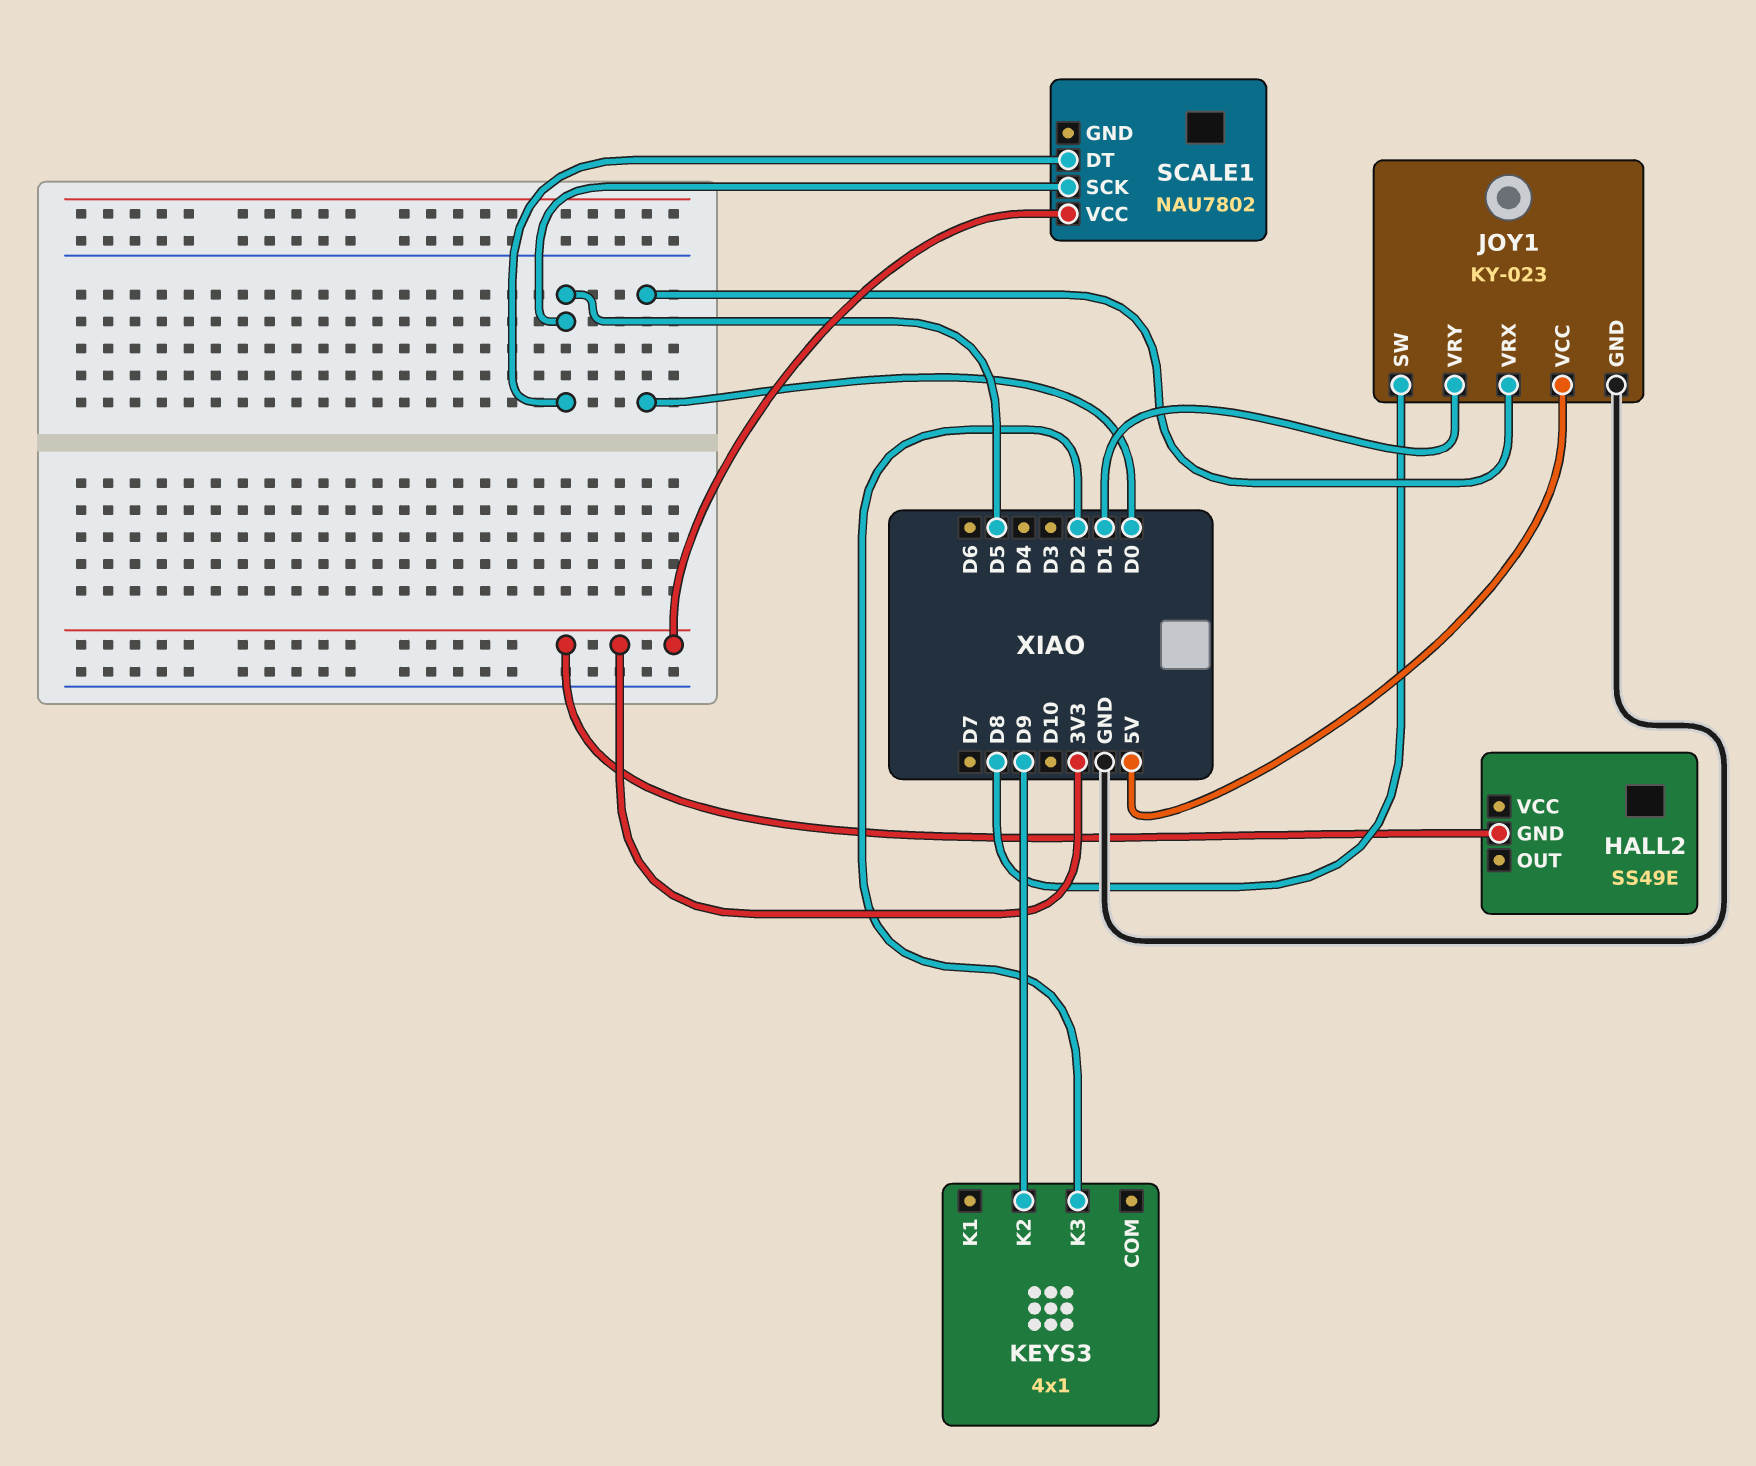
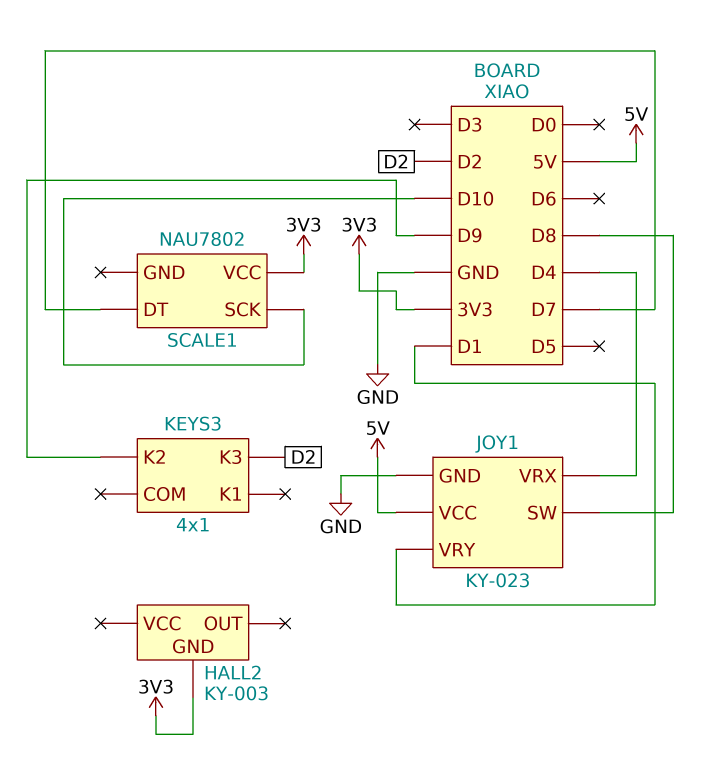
HALL2: SS49E -> KY-003
JOY1 pin VRX: D0 -> D4
SCALE1 pin DT: D5 -> D7
SCALE1 pin SCK: D5 -> D10

